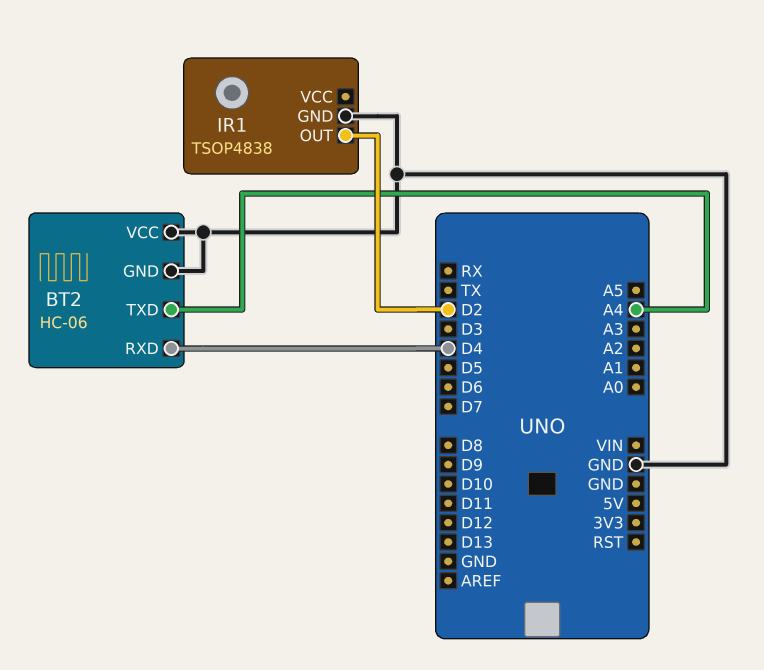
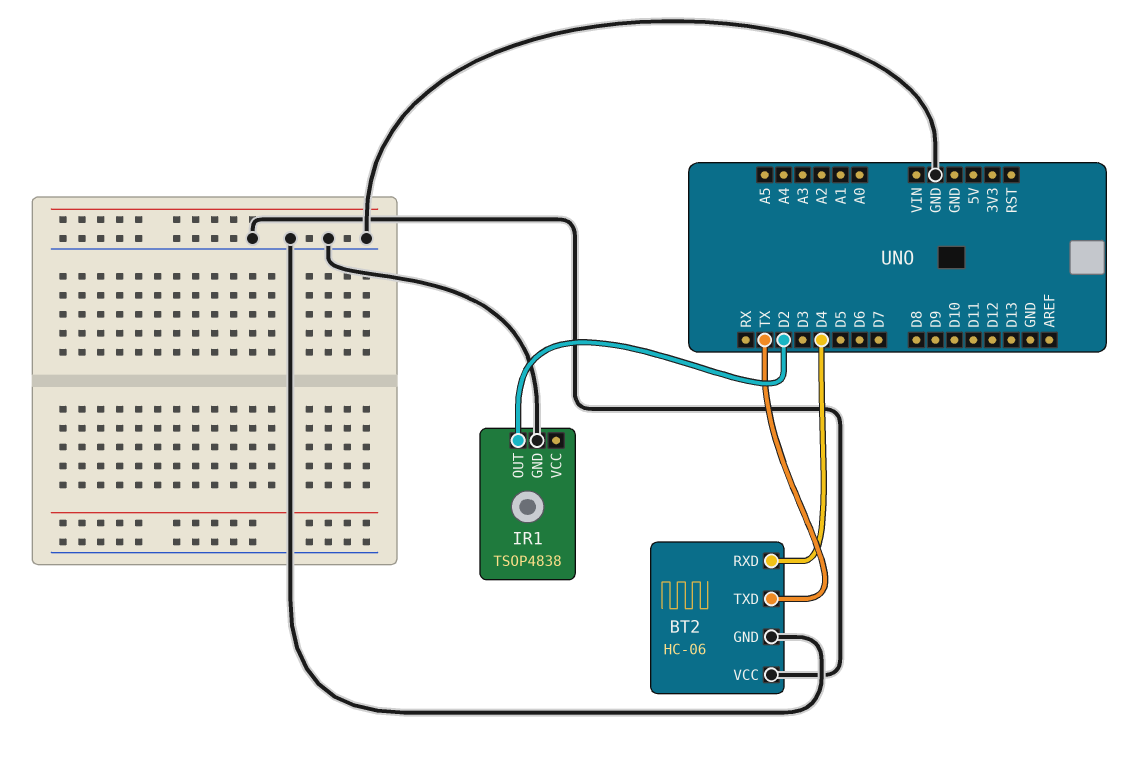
BT2 pin TXD: A4 -> TX

